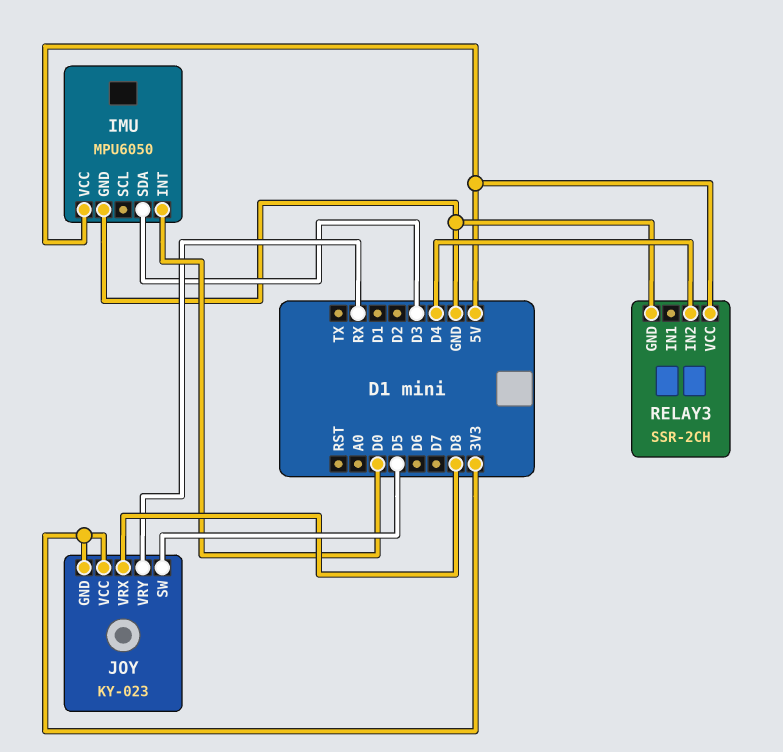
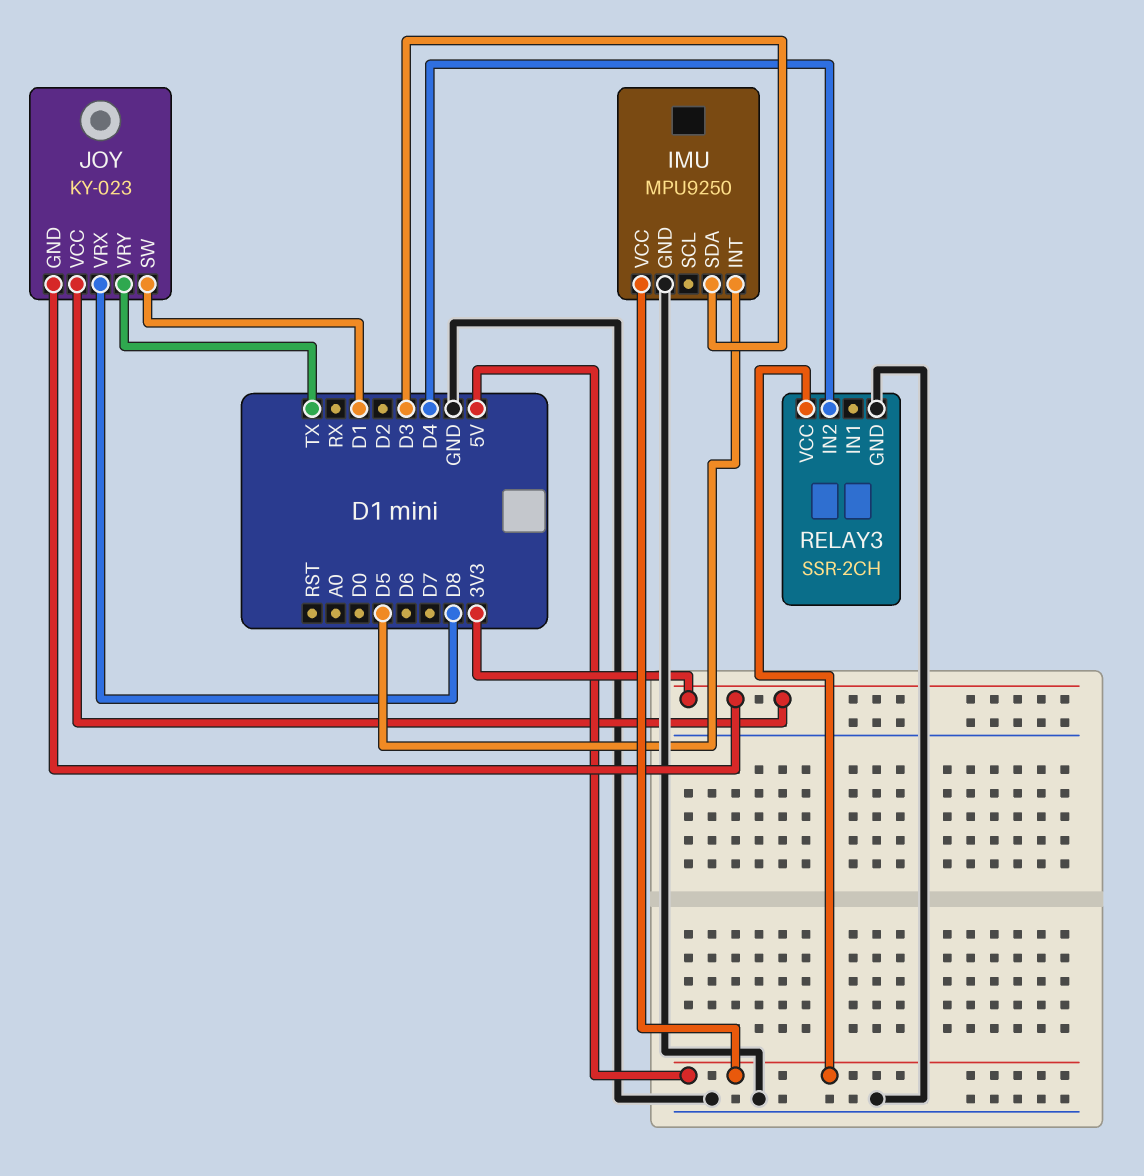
IMU: MPU6050 -> MPU9250
IMU pin INT: D0 -> D5
JOY pin SW: D5 -> D1
JOY pin VRY: RX -> TX

